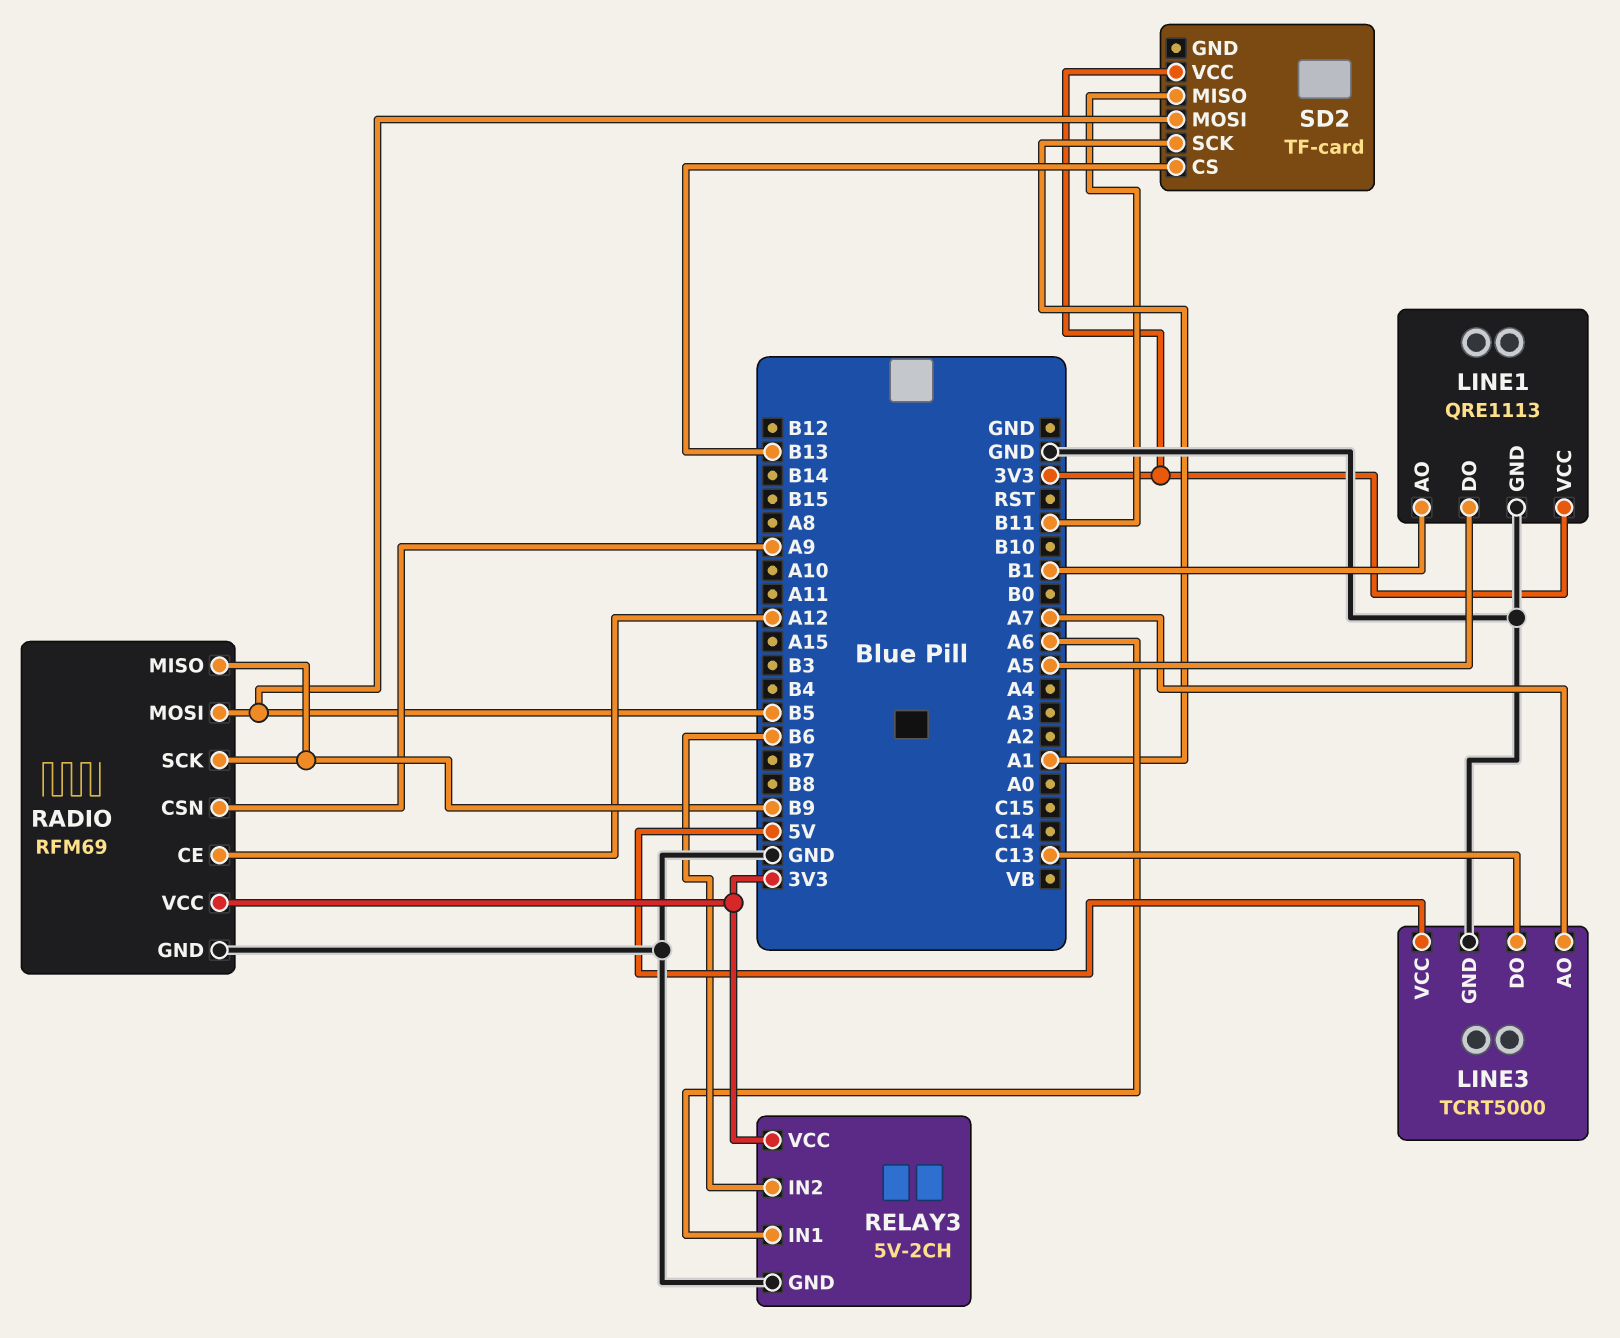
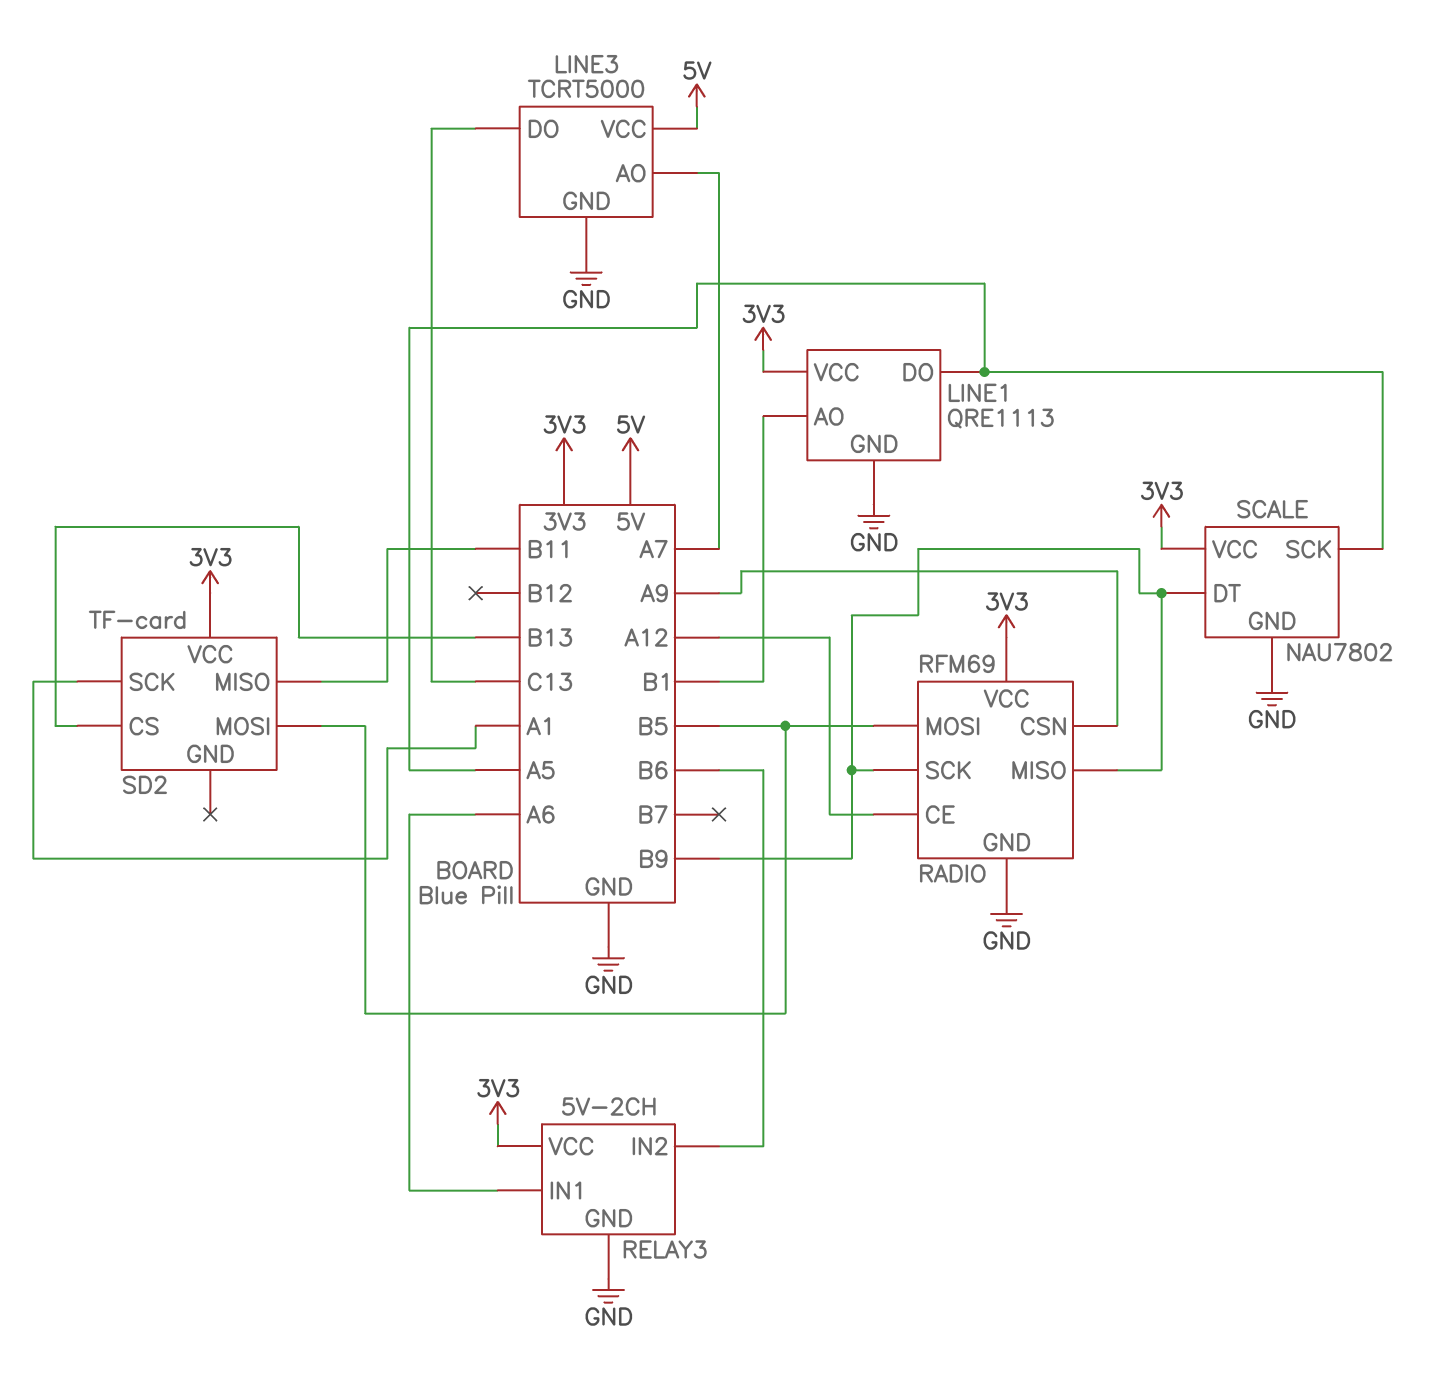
SCALE: none -> NAU7802
SCALE pin DT: none -> B9
SCALE pin GND: none -> GND
SCALE pin SCK: none -> A5
SCALE pin VCC: none -> 3V3

